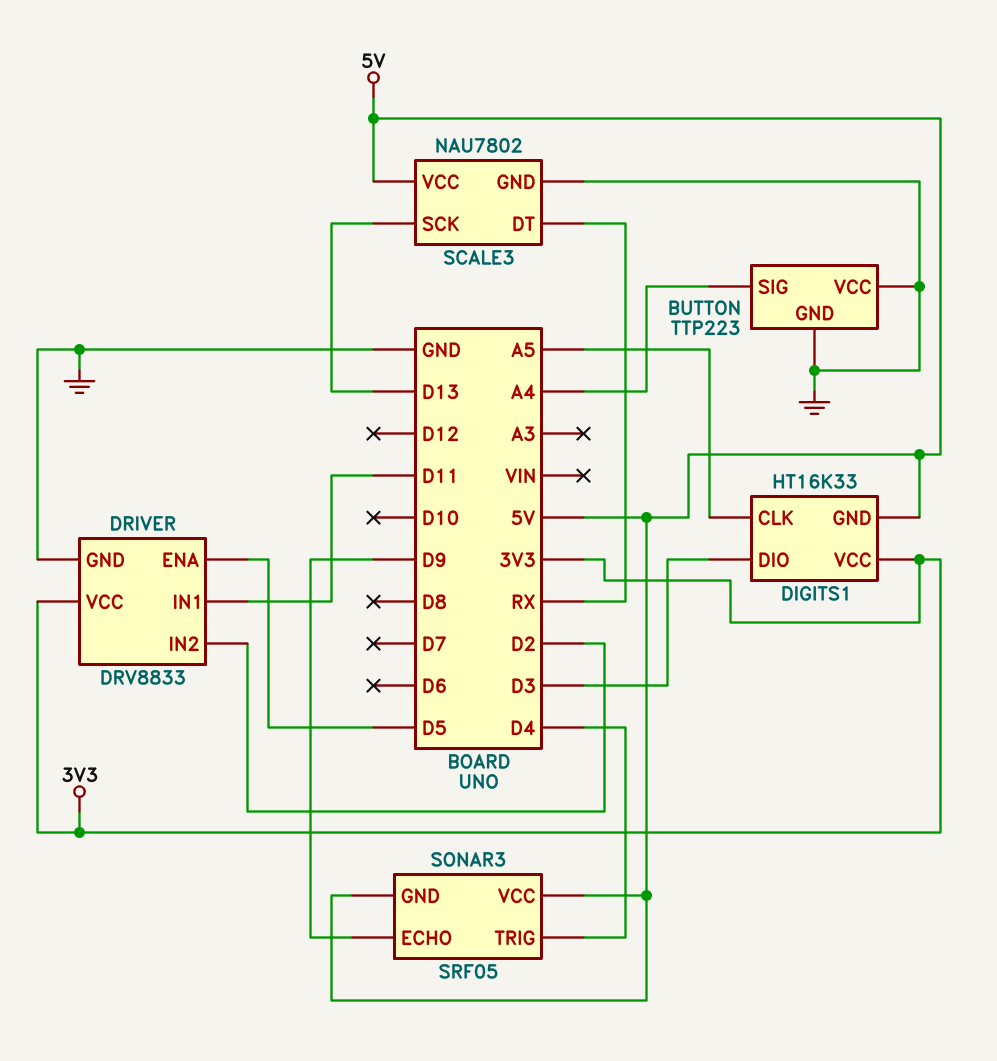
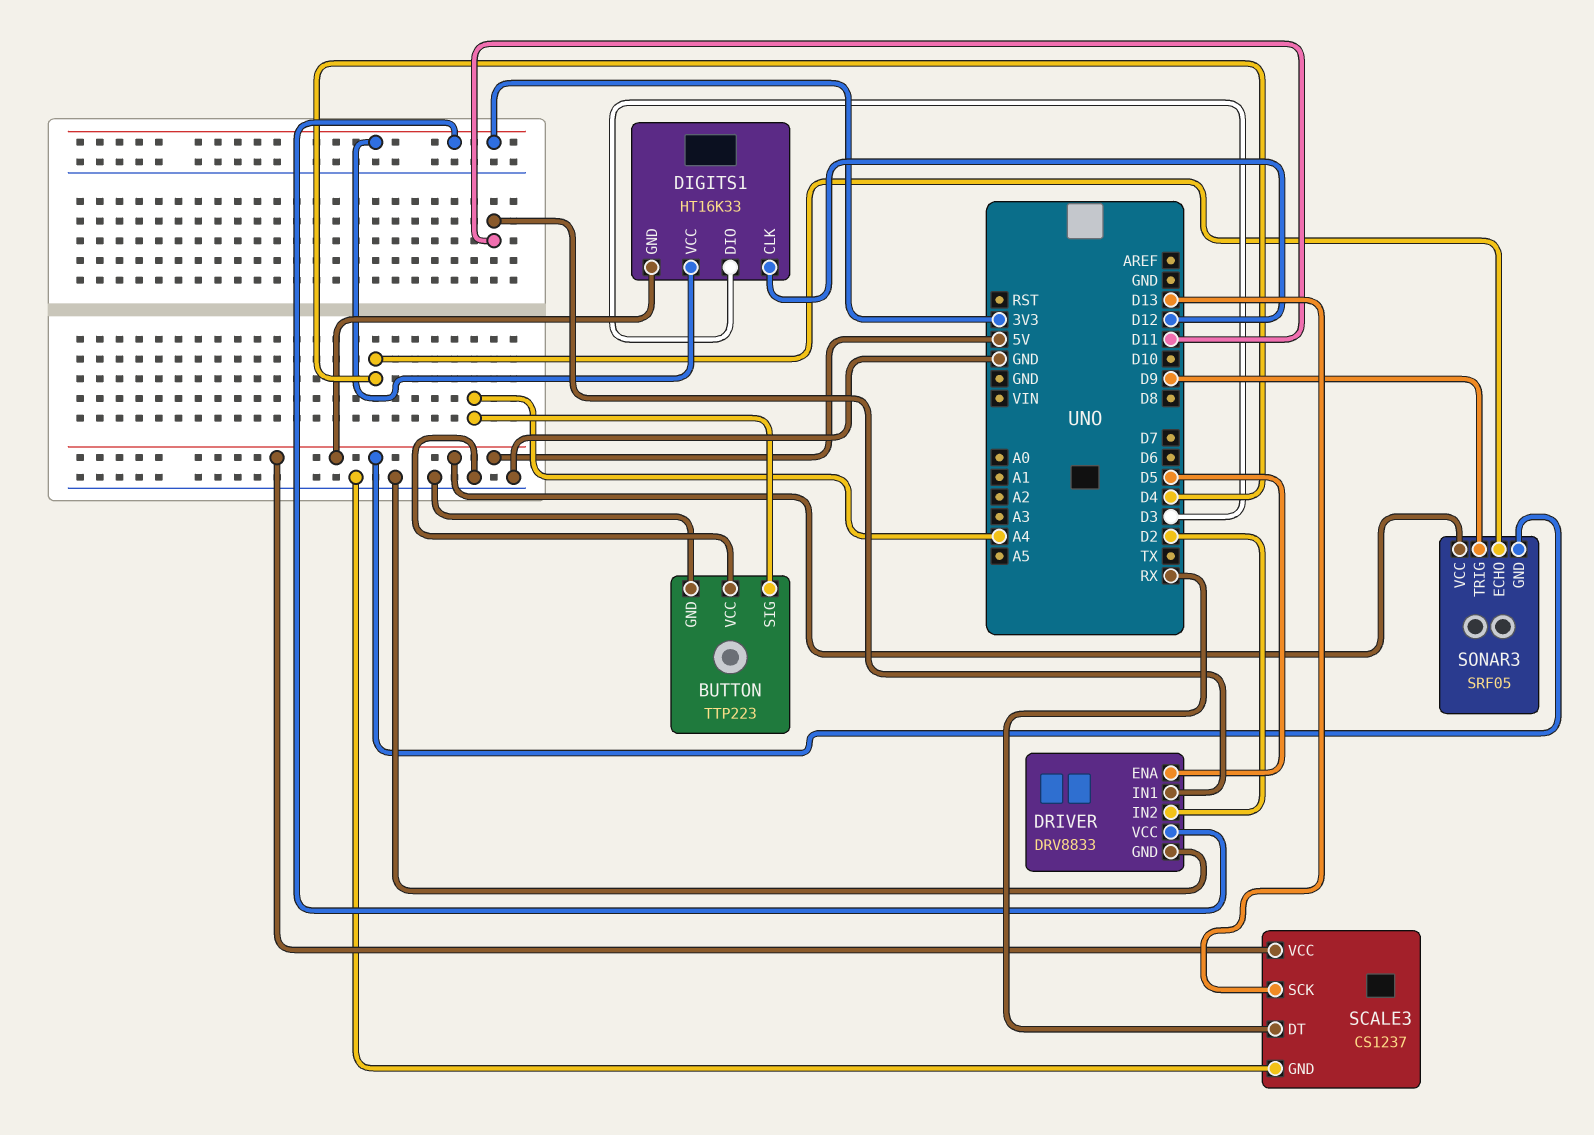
DIGITS1 pin CLK: A5 -> D12
SCALE3: NAU7802 -> CS1237
SONAR3 pin ECHO: D9 -> D4
SONAR3 pin TRIG: D4 -> D9

